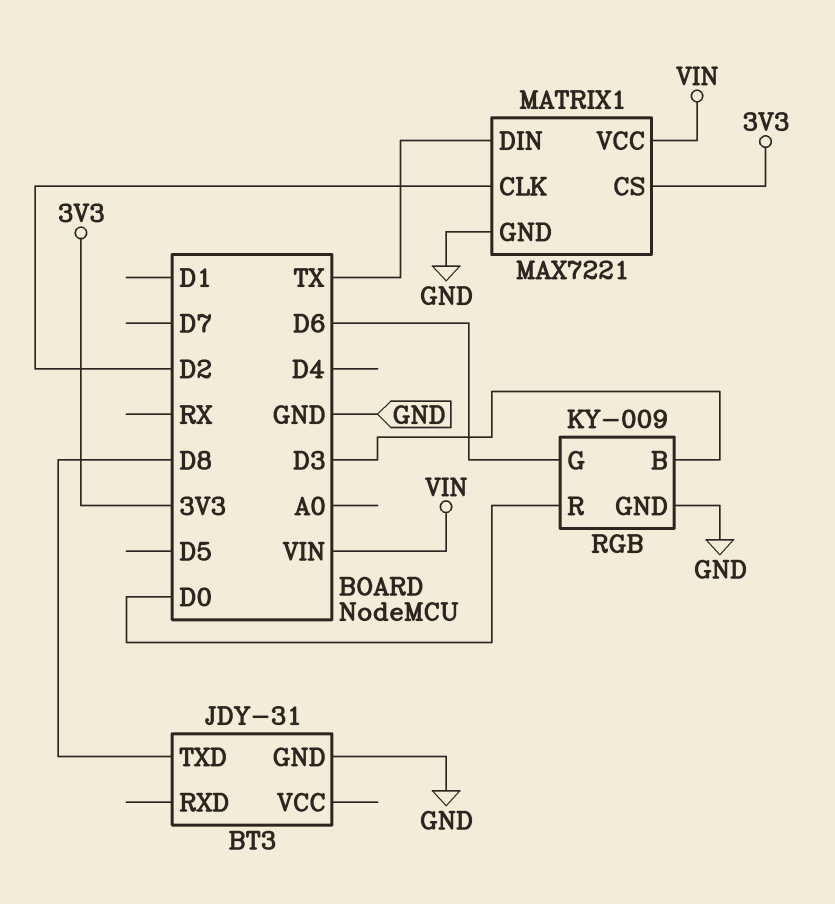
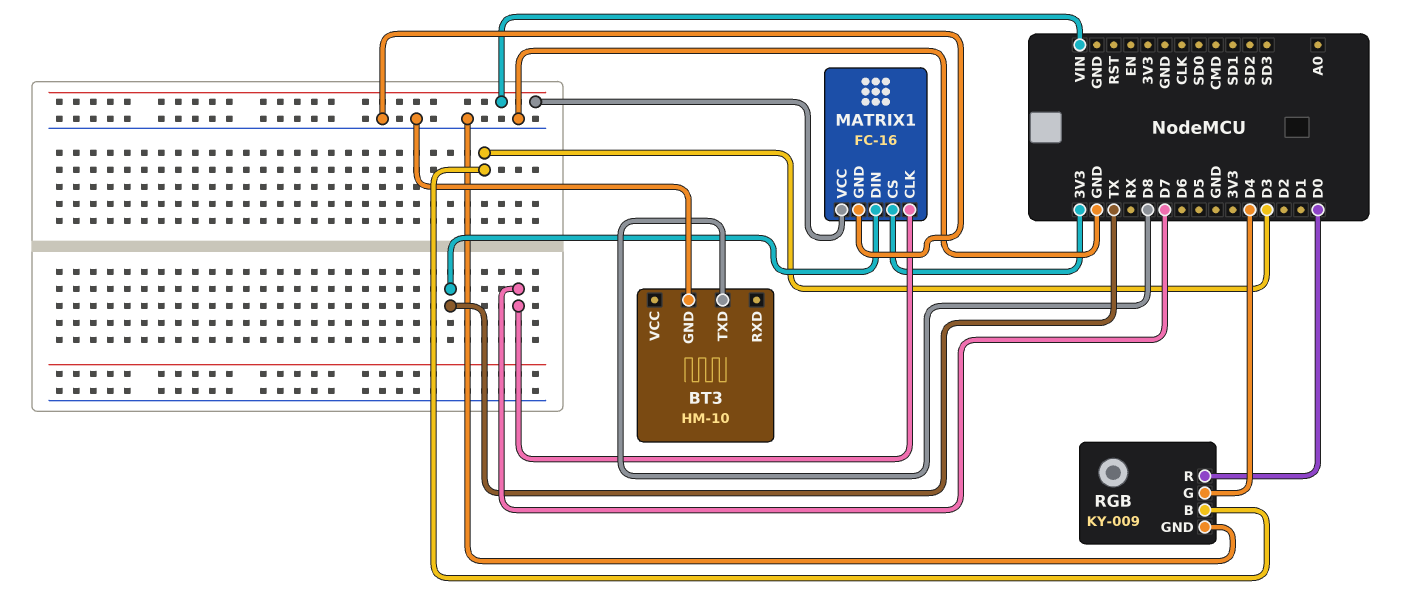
BT3: JDY-31 -> HM-10
MATRIX1: MAX7221 -> FC-16
MATRIX1 pin CLK: D2 -> D7
RGB pin G: D6 -> D4

